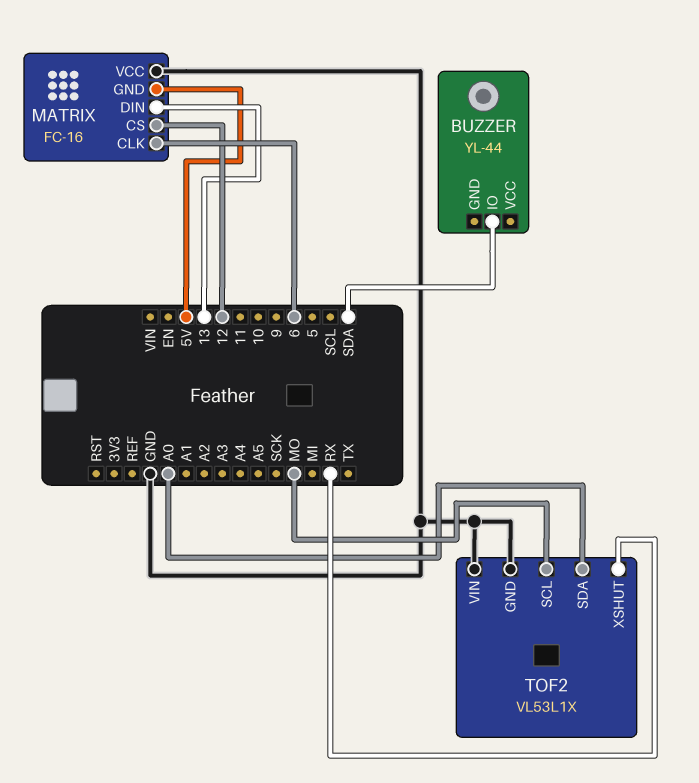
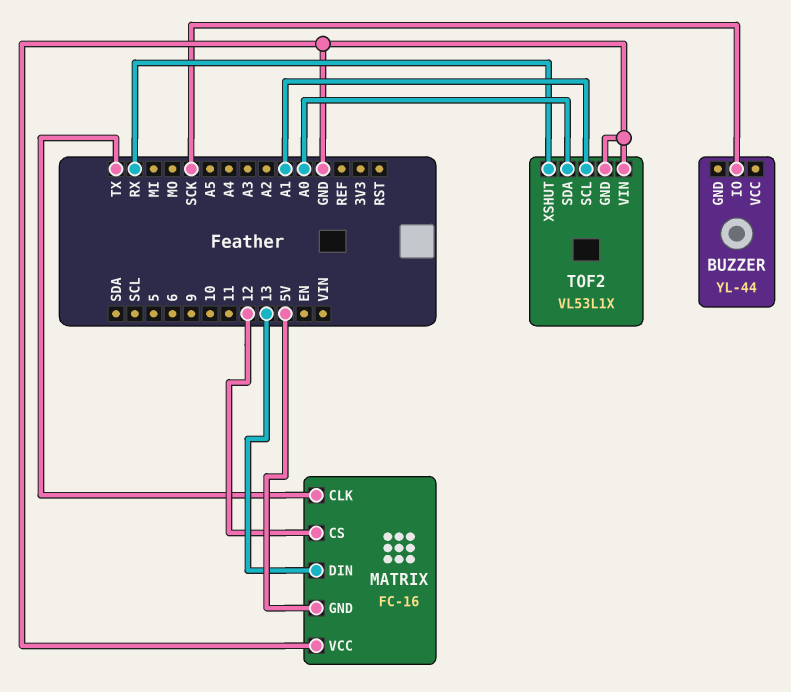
BUZZER pin IO: SDA -> SCK
MATRIX pin CLK: 6 -> TX
TOF2 pin SCL: MO -> A1

